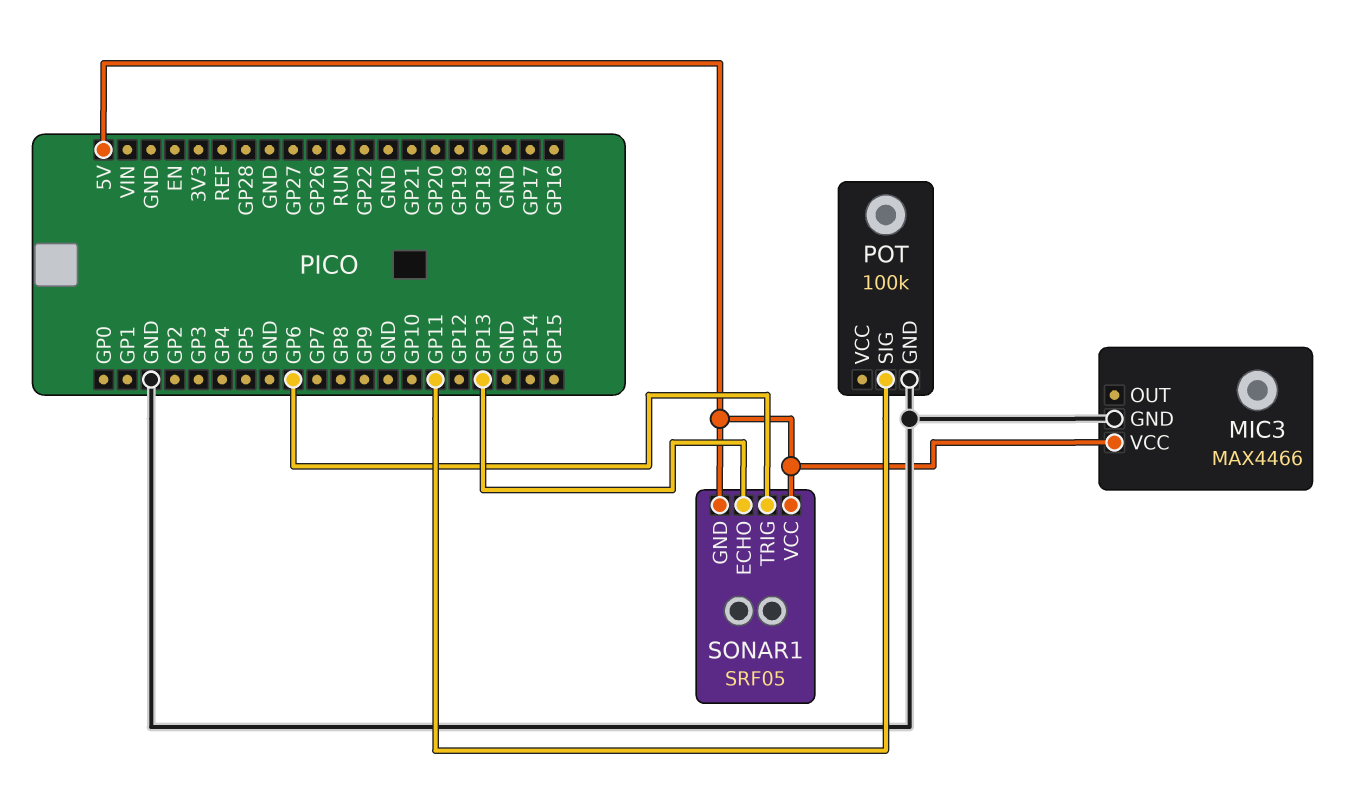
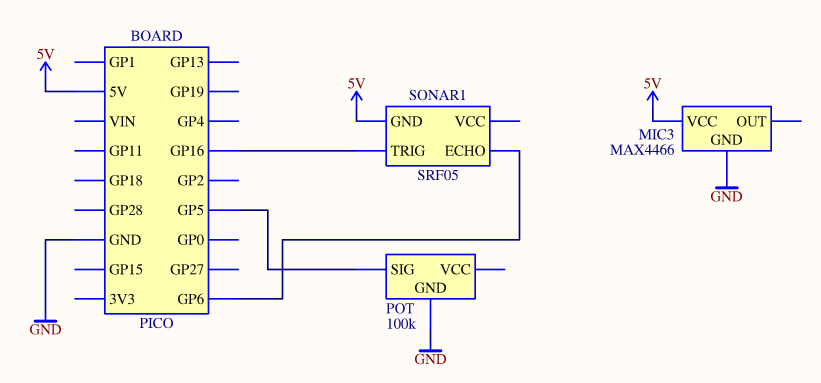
POT pin SIG: GP11 -> GP5
SONAR1 pin ECHO: GP13 -> GP6
SONAR1 pin TRIG: GP6 -> GP16
SONAR1 pin VCC: 5V -> none

